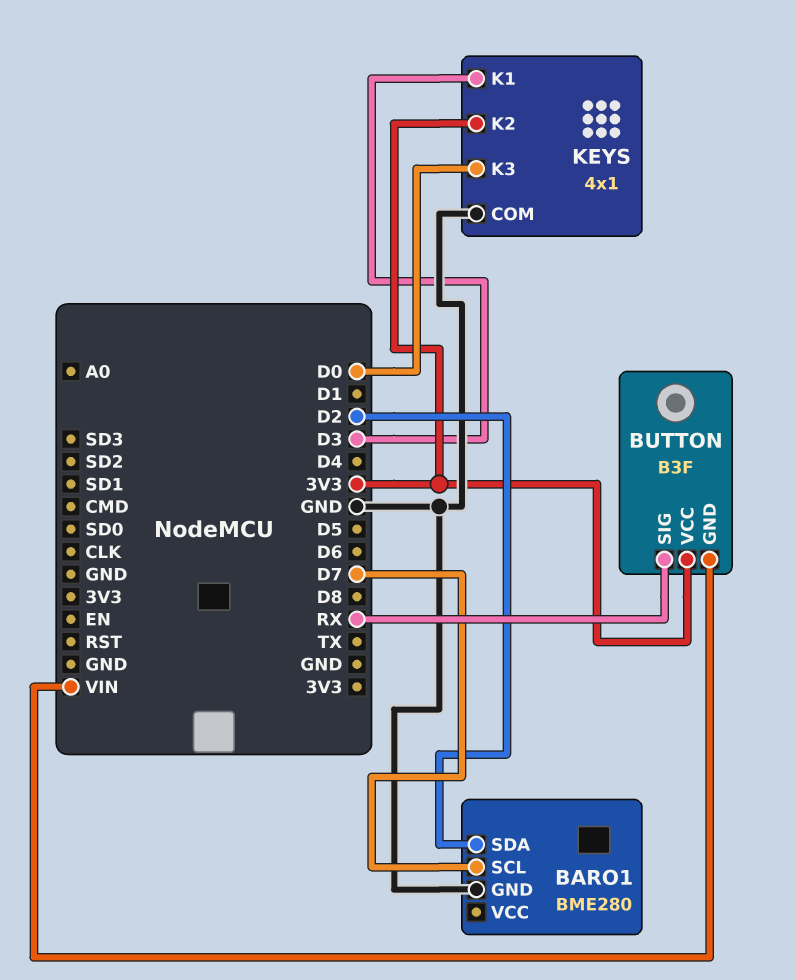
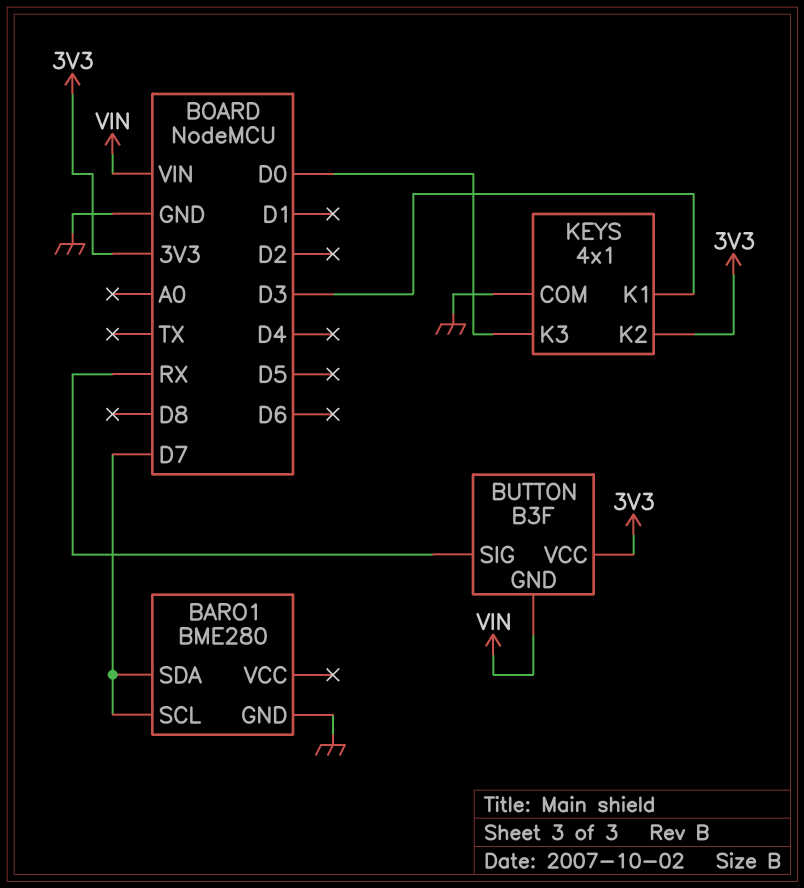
BARO1 pin SDA: D2 -> D7

